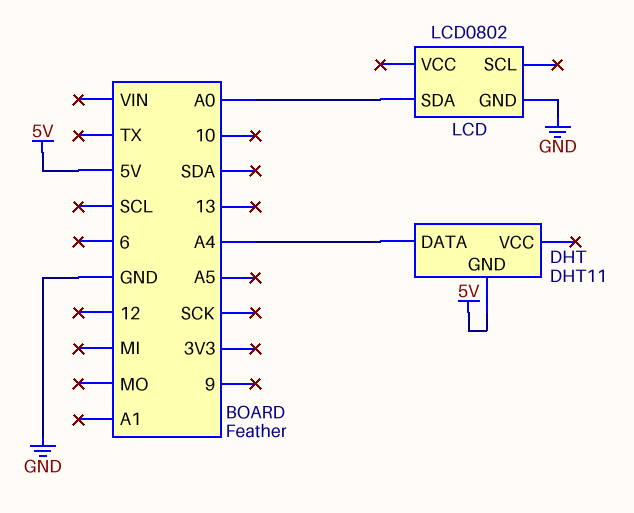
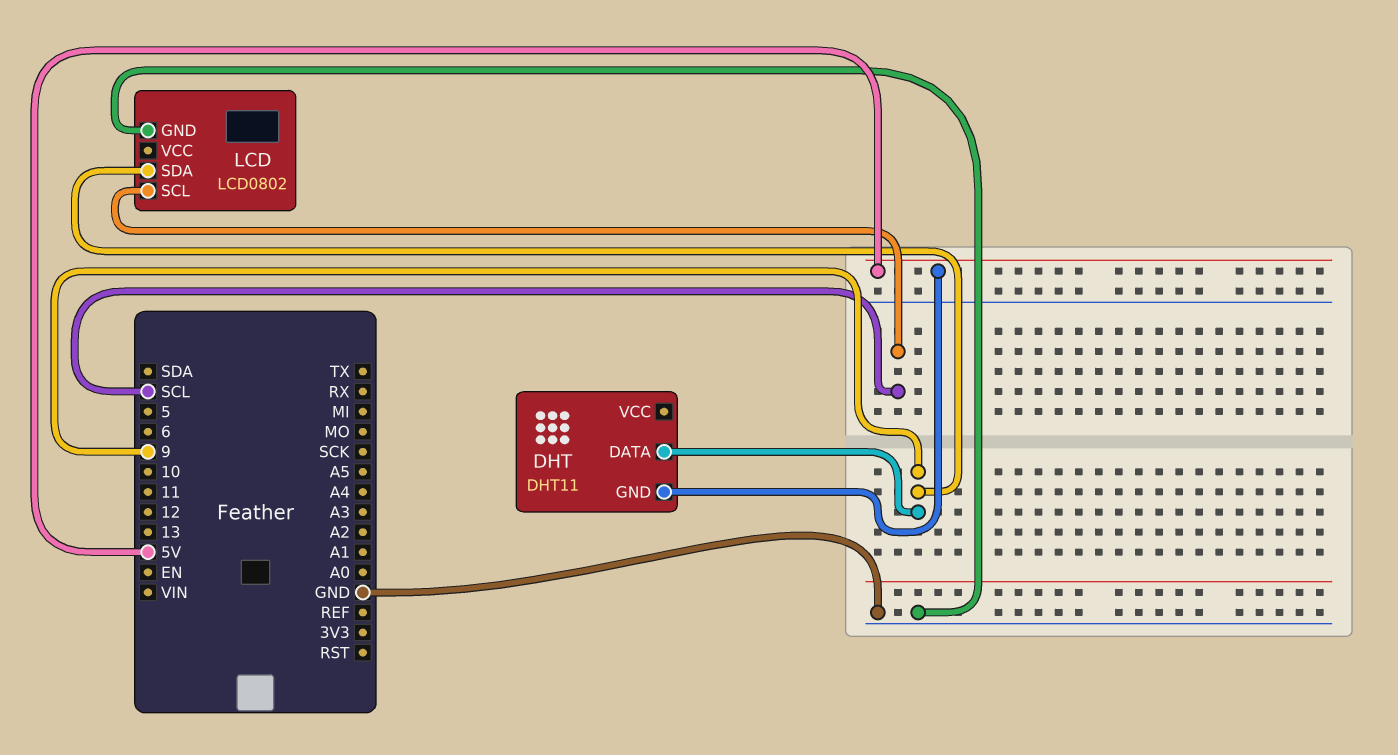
DHT pin DATA: A4 -> 9
LCD pin SCL: none -> SCL
LCD pin SDA: A0 -> 9

